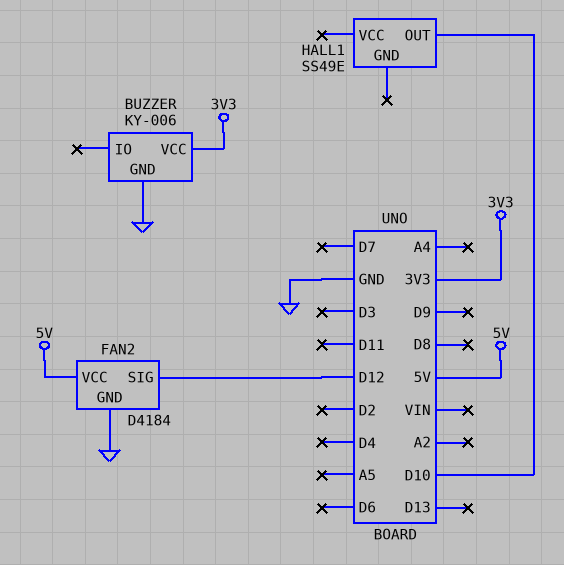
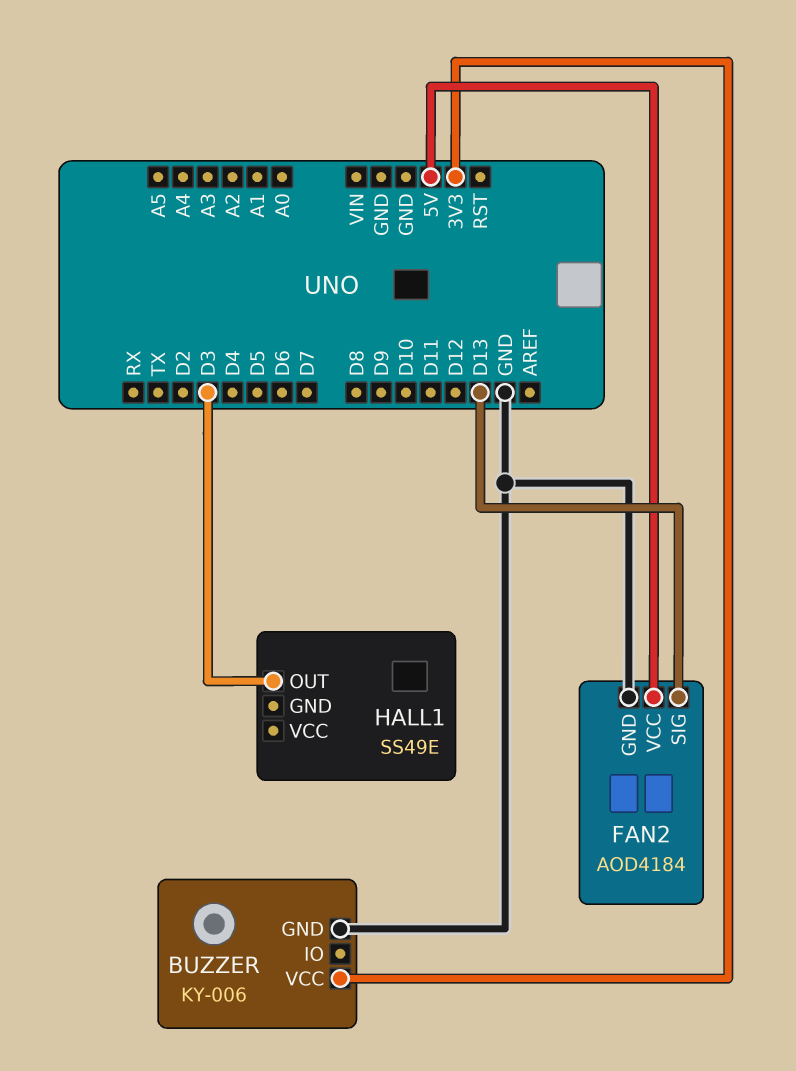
FAN2: D4184 -> AOD4184
FAN2 pin SIG: D12 -> D13
HALL1 pin OUT: D10 -> D3

